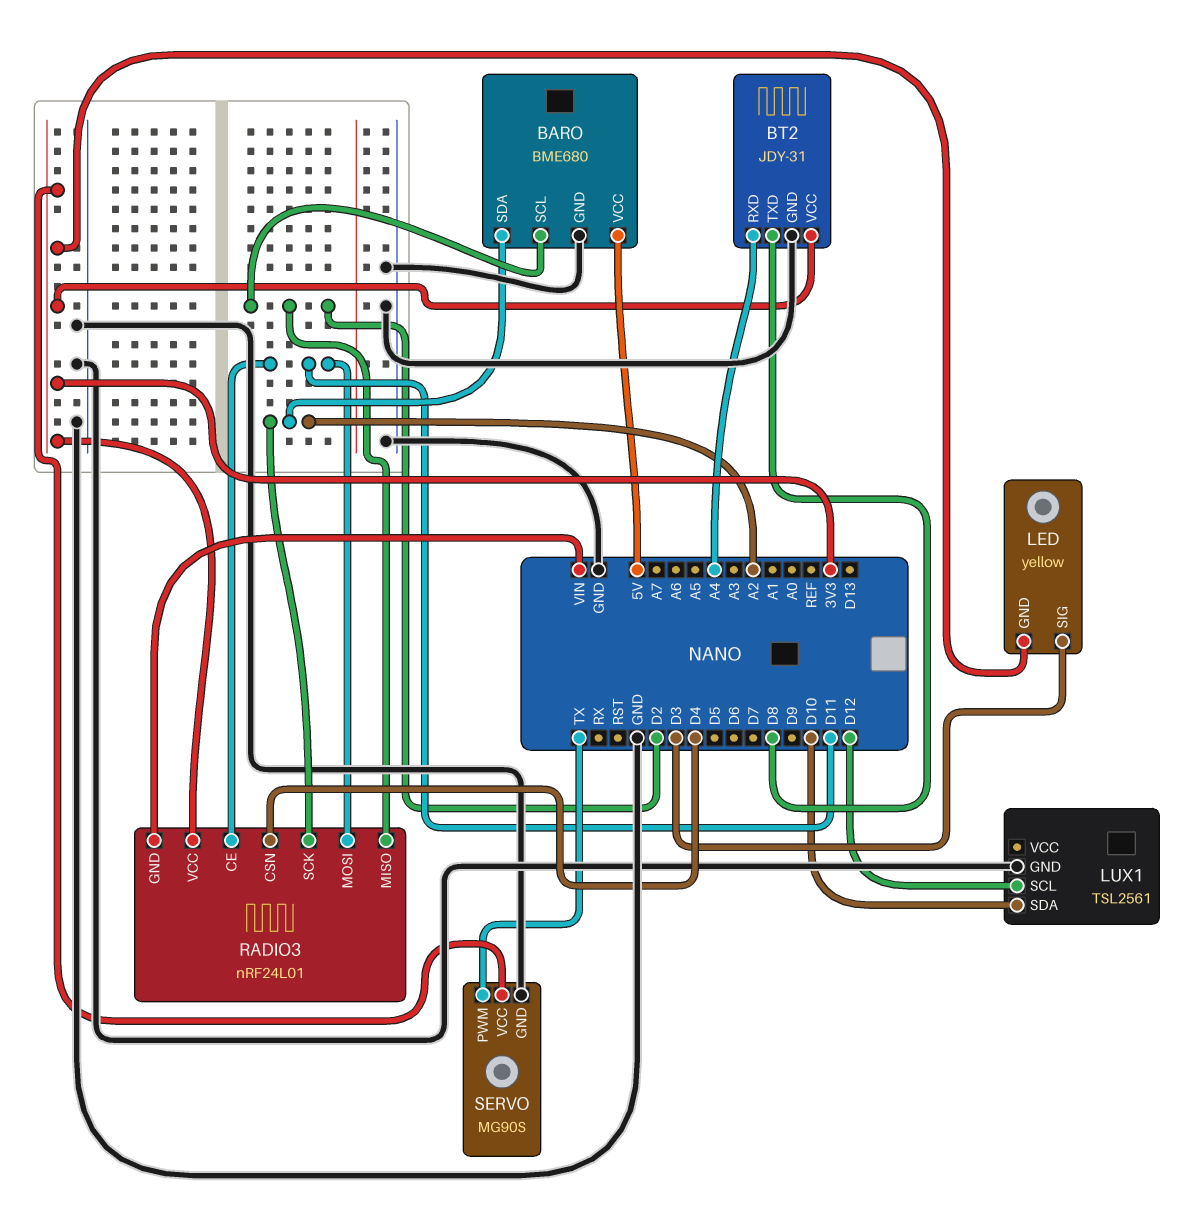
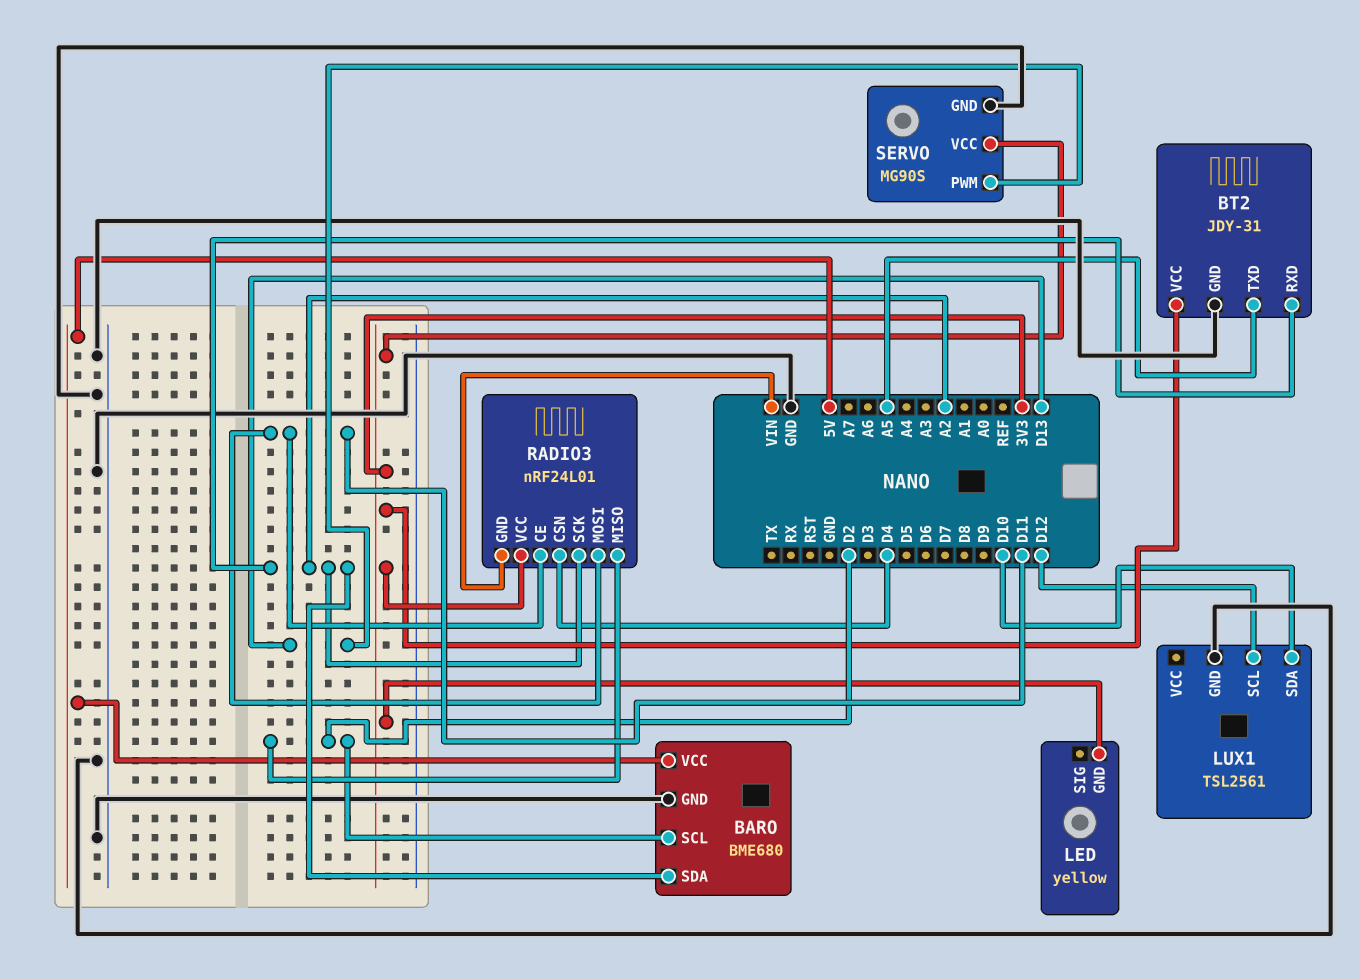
BT2 pin RXD: A4 -> A2
BT2 pin TXD: D8 -> A5
LED pin SIG: D3 -> none
SERVO pin PWM: TX -> D13

